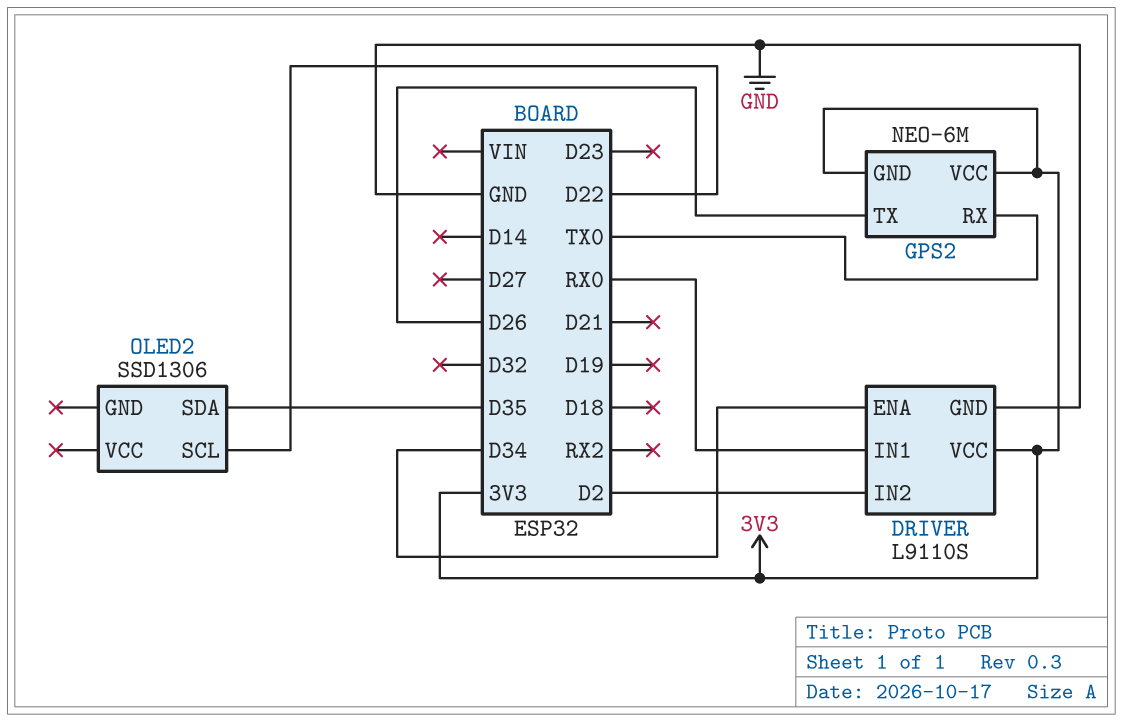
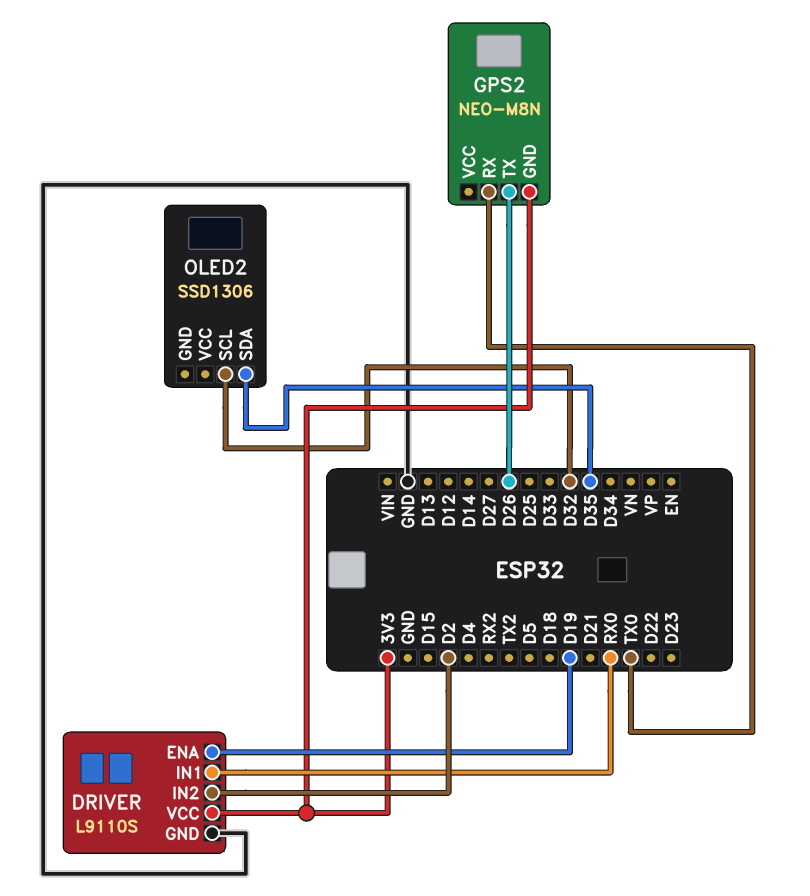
DRIVER pin ENA: D34 -> D19
GPS2: NEO-6M -> NEO-M8N
GPS2 pin VCC: 3V3 -> none
OLED2 pin SCL: D22 -> D32

